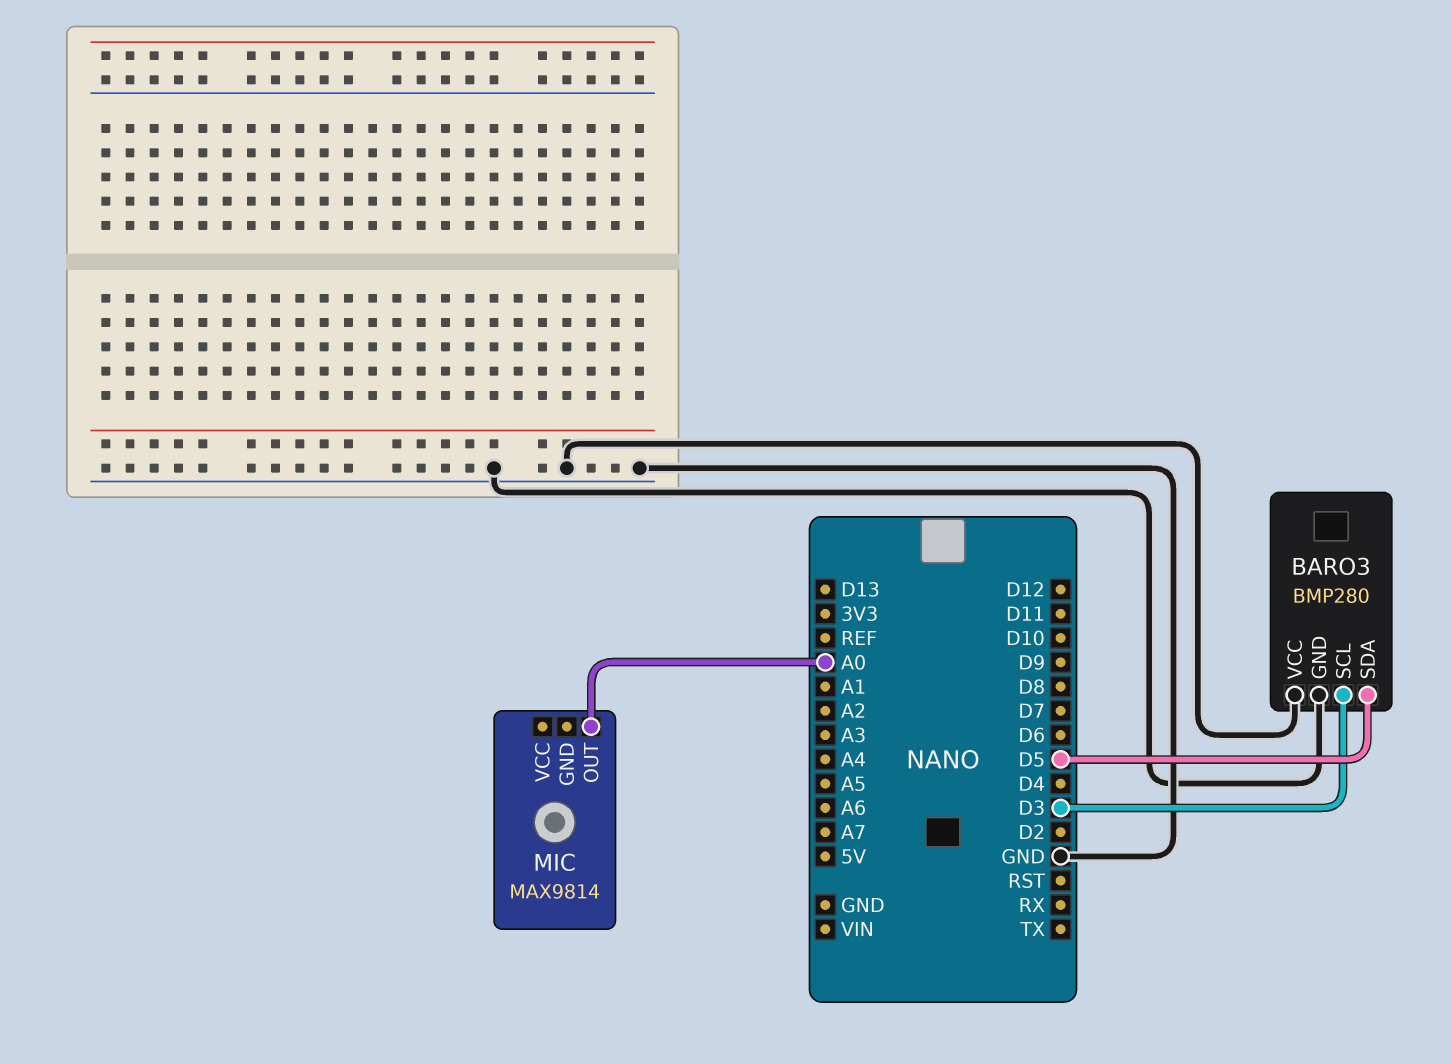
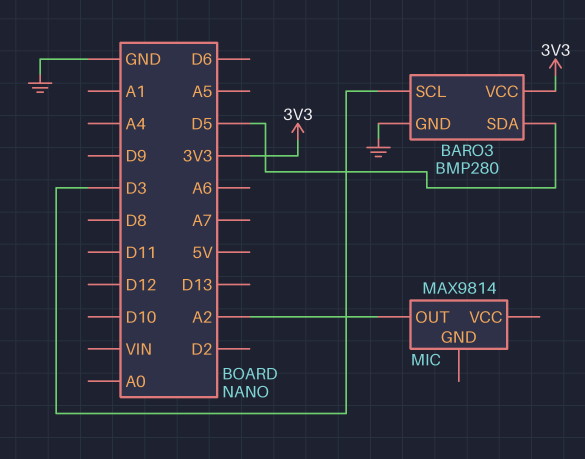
BARO3 pin VCC: GND -> 3V3
MIC pin OUT: A0 -> A2

